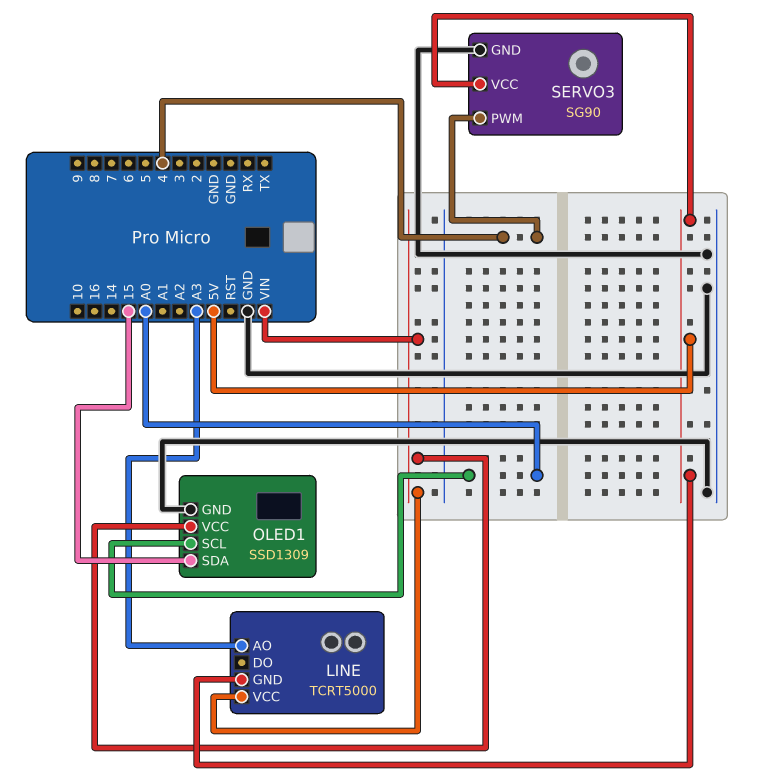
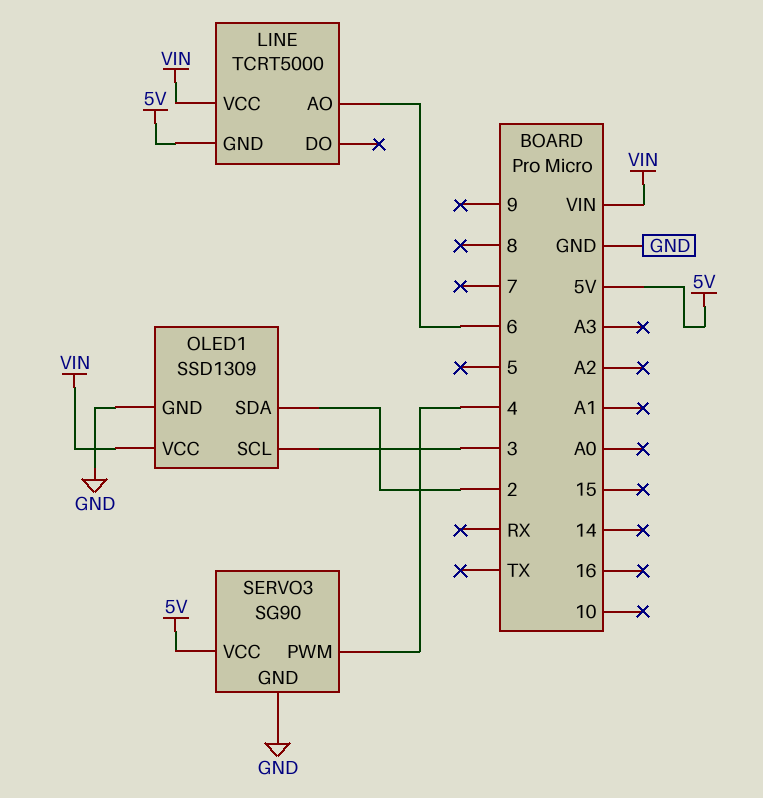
LINE pin AO: A3 -> 6
OLED1 pin SCL: A0 -> 3
OLED1 pin SDA: 15 -> 2

